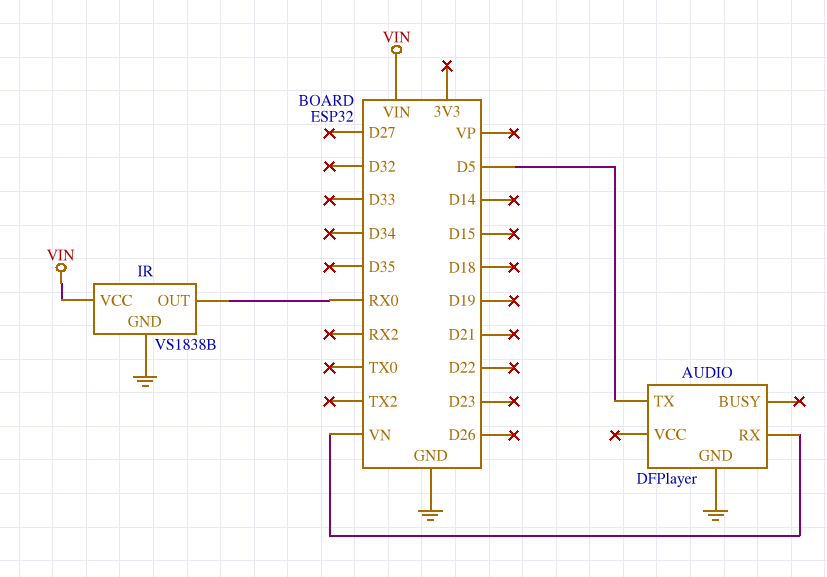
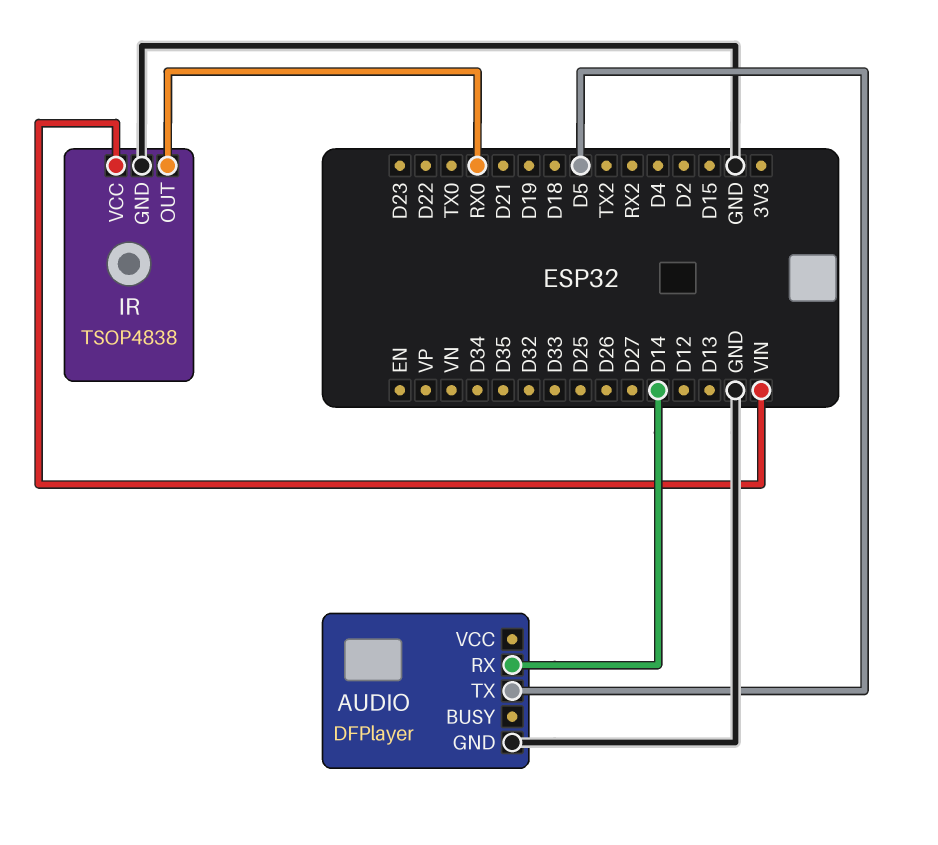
AUDIO pin RX: VN -> D14
IR: VS1838B -> TSOP4838

